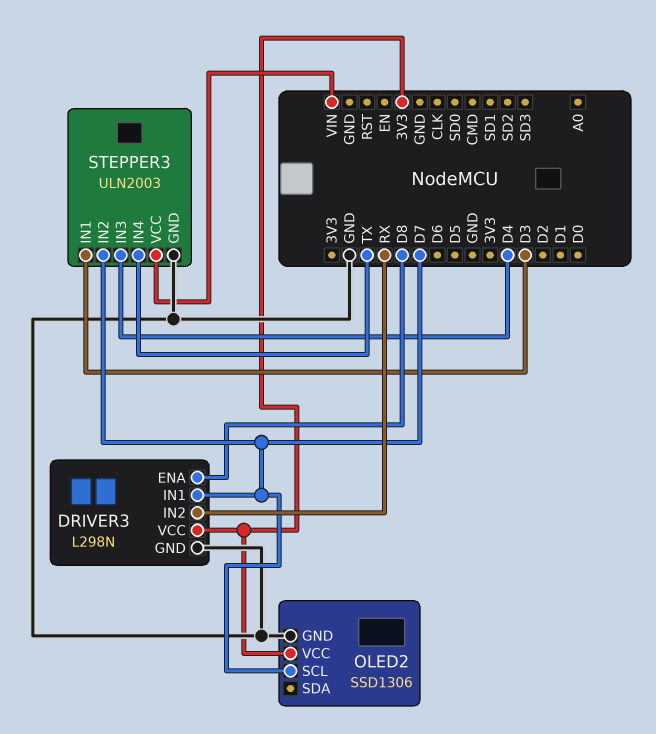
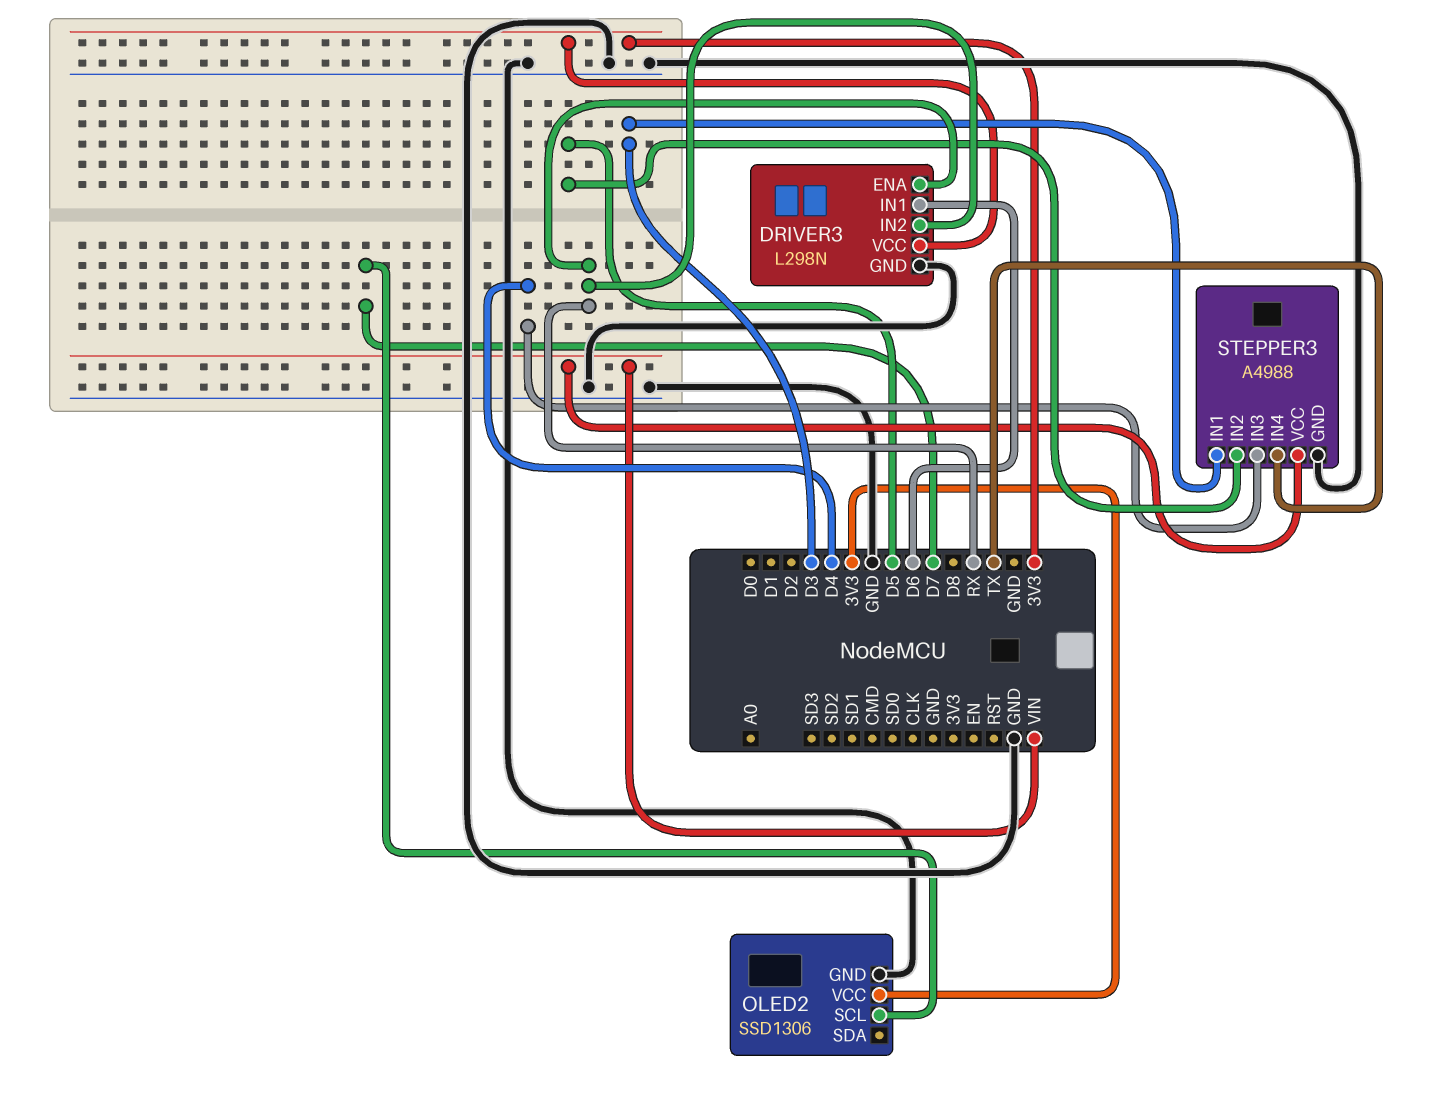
DRIVER3 pin ENA: D8 -> RX
DRIVER3 pin IN1: D7 -> D6
STEPPER3: ULN2003 -> A4988
STEPPER3 pin IN2: D7 -> D5

